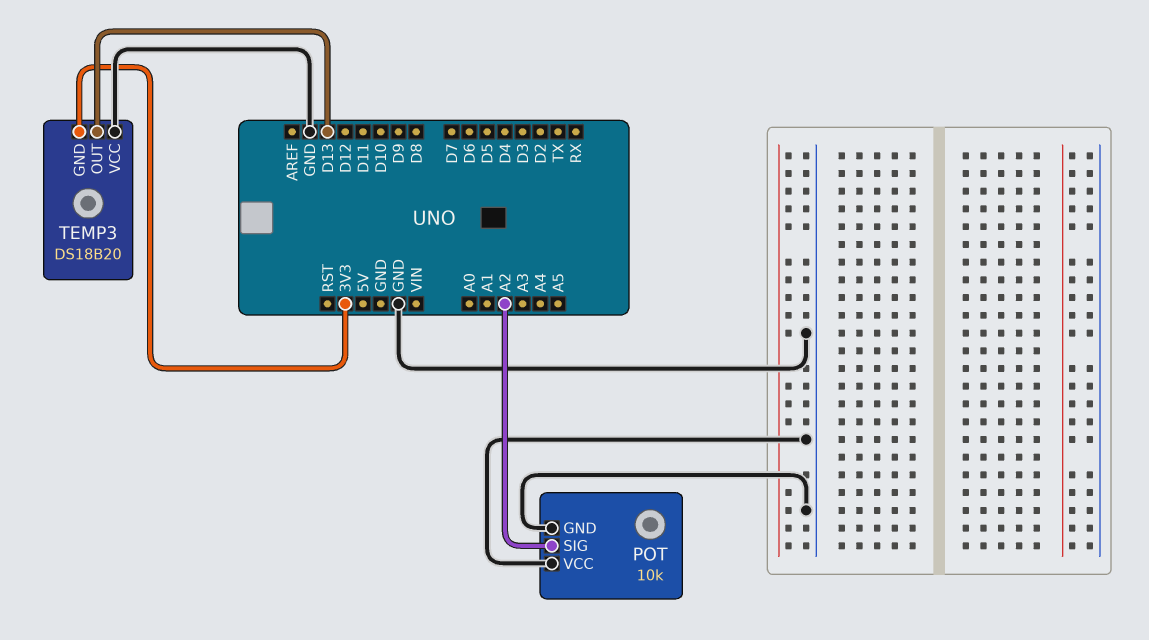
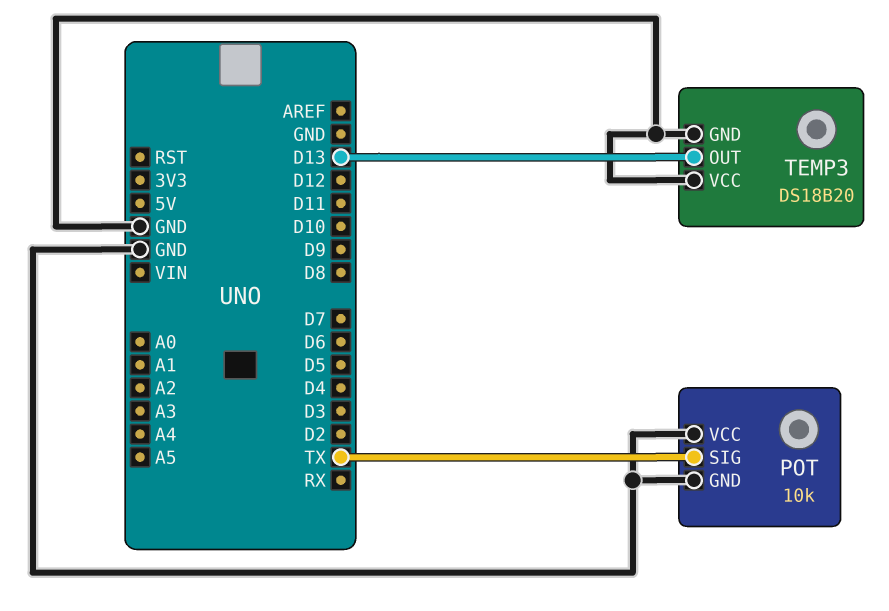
POT pin SIG: A2 -> TX
TEMP3 pin GND: 3V3 -> GND

